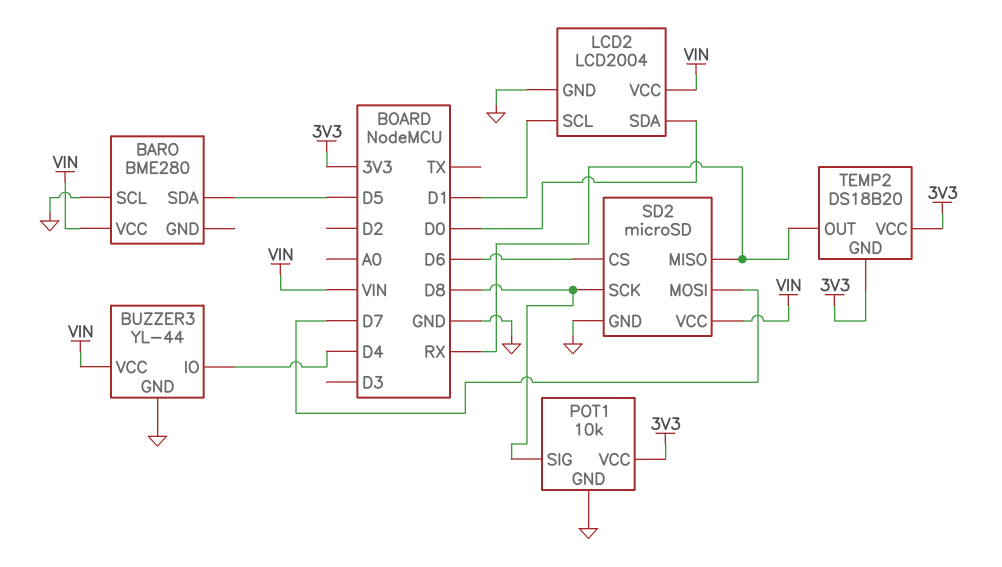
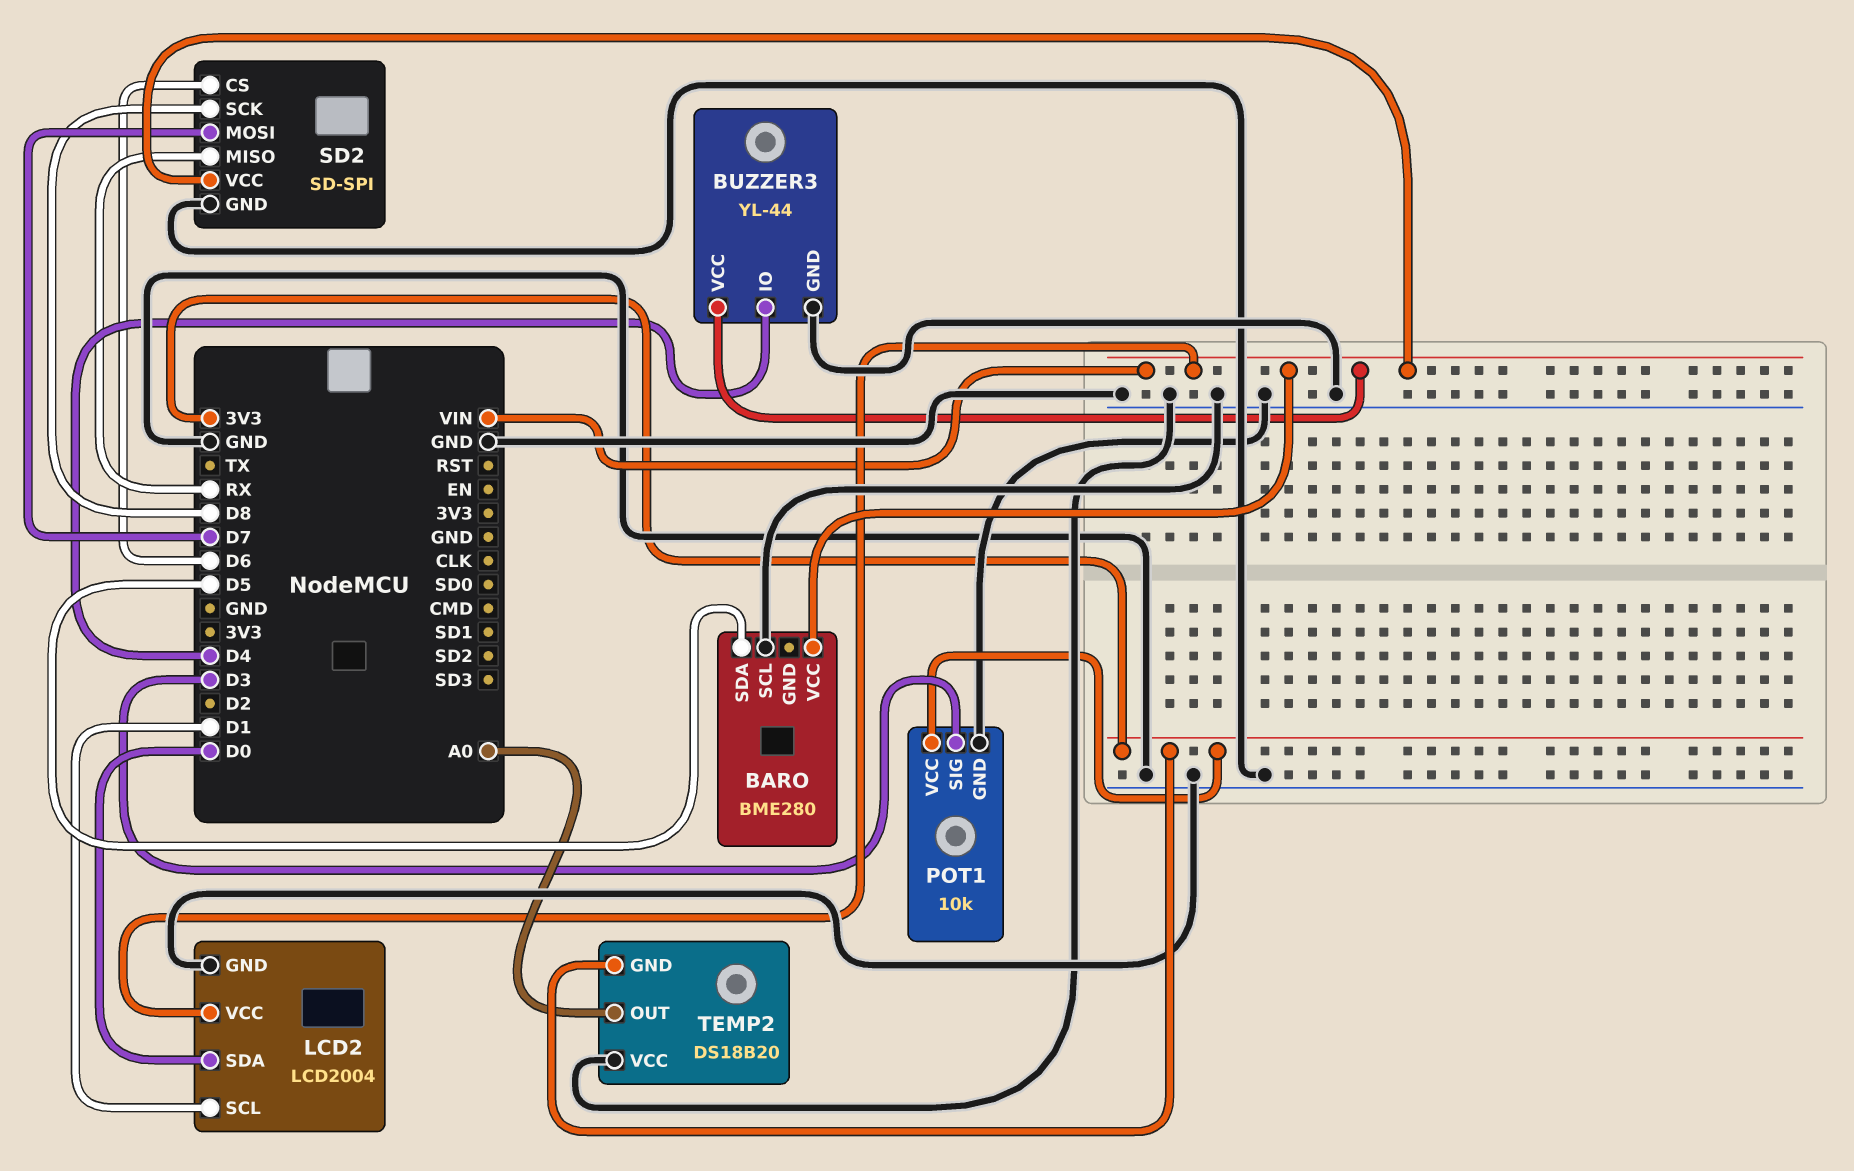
POT1 pin SIG: D8 -> D3
SD2: microSD -> SD-SPI
TEMP2 pin OUT: RX -> A0
TEMP2 pin VCC: 3V3 -> GND

